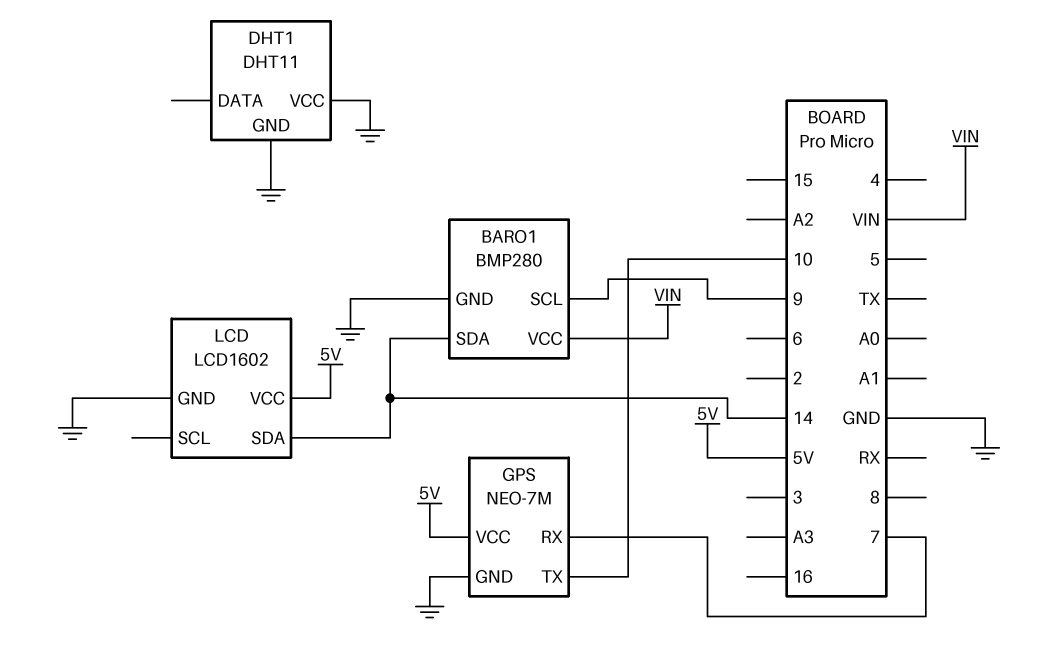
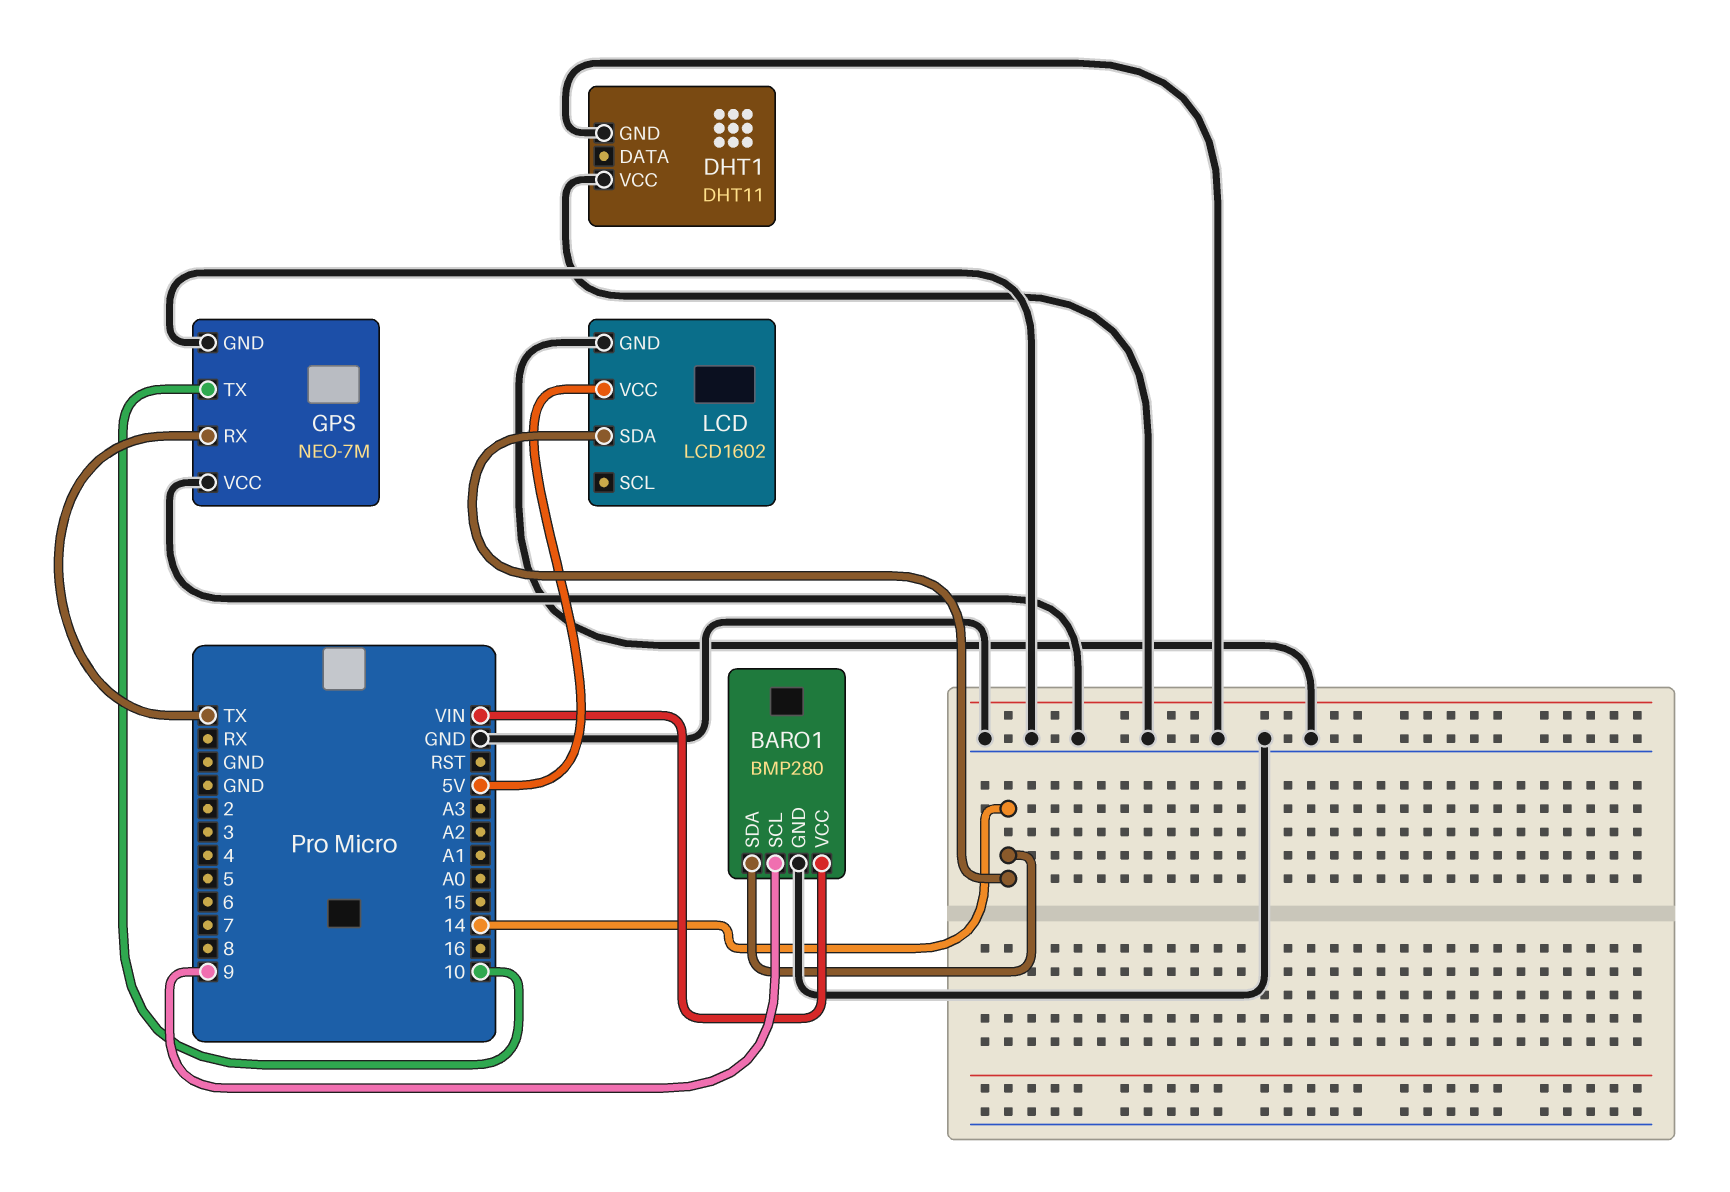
GPS pin RX: 7 -> TX
GPS pin VCC: 5V -> GND

